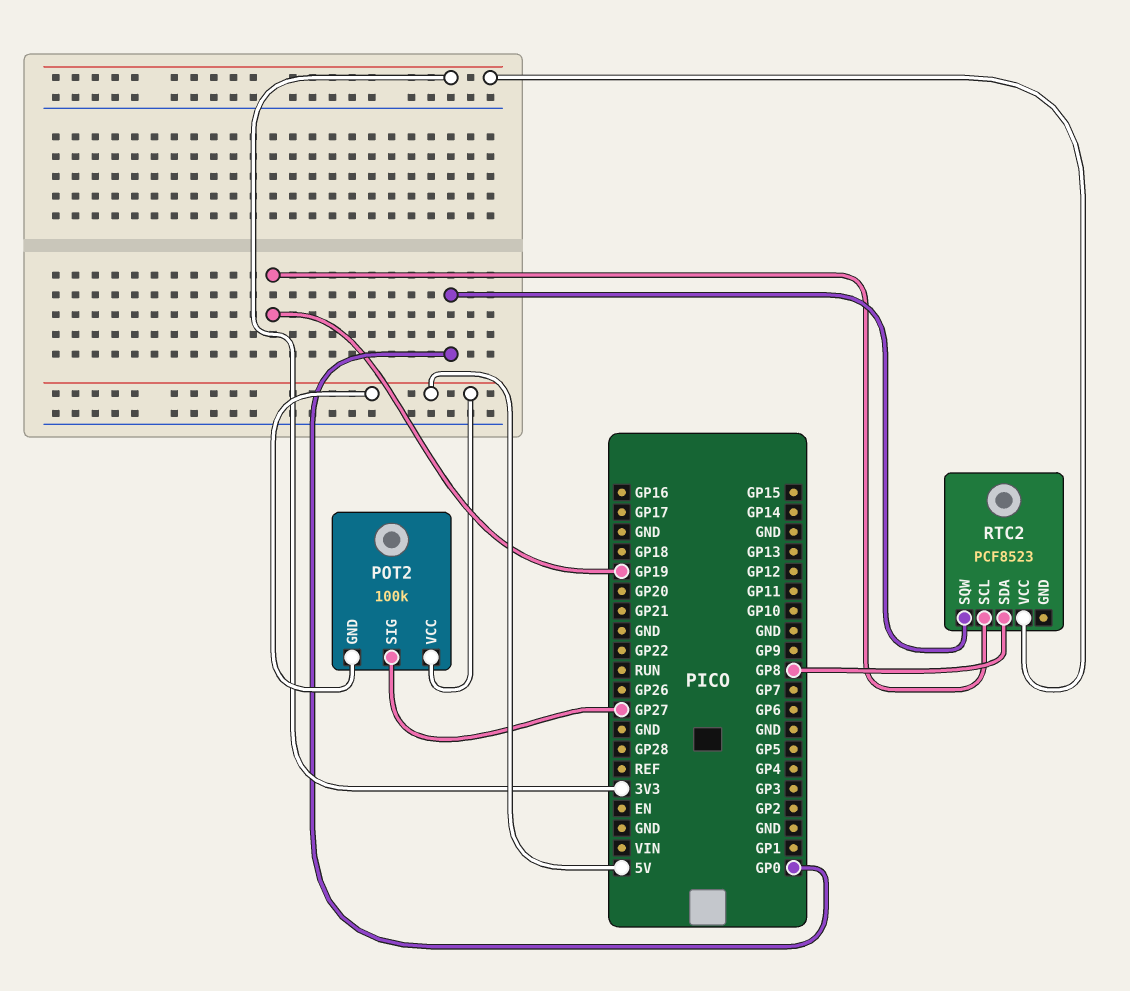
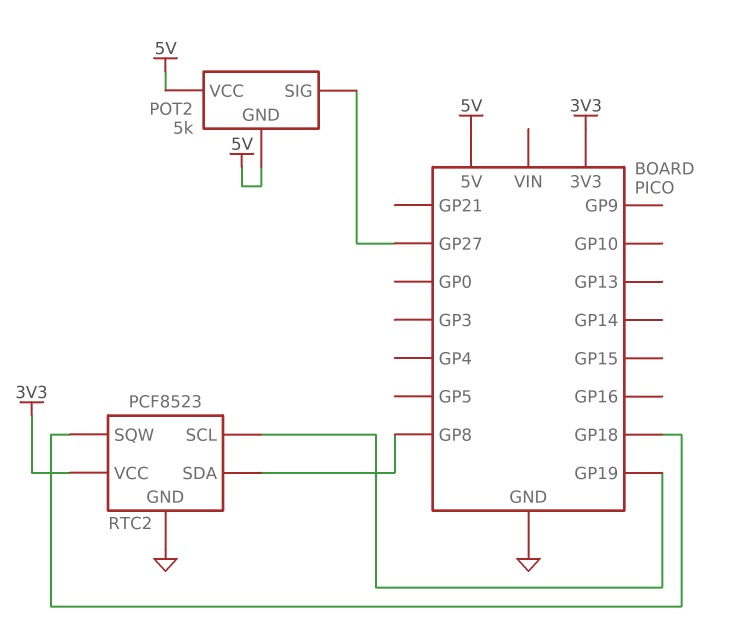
POT2: 100k -> 5k
RTC2 pin GND: none -> GND
RTC2 pin SQW: GP0 -> GP18

